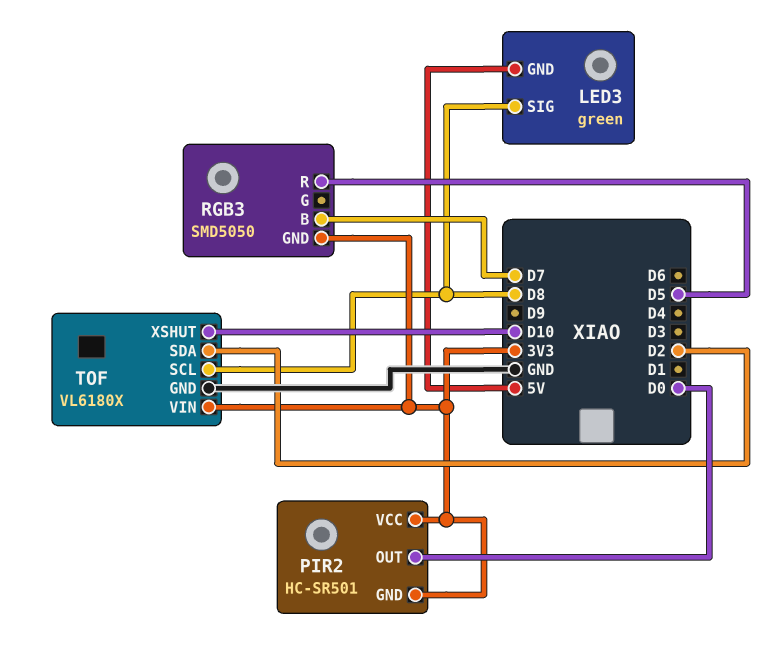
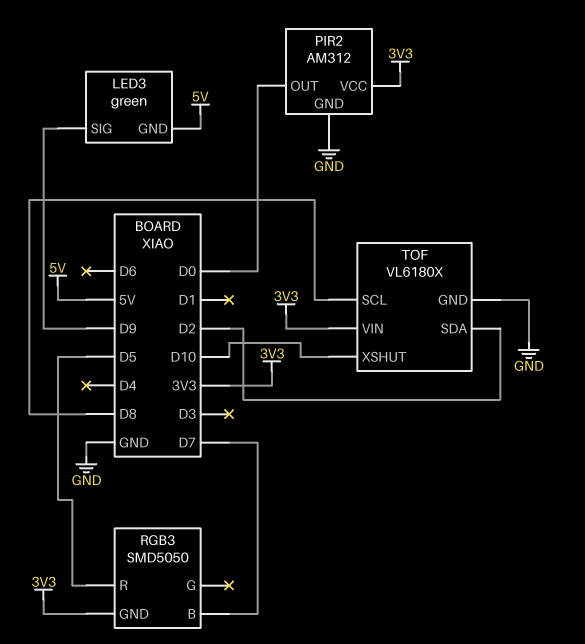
LED3 pin SIG: D8 -> D9
PIR2: HC-SR501 -> AM312
PIR2 pin GND: 3V3 -> GND

